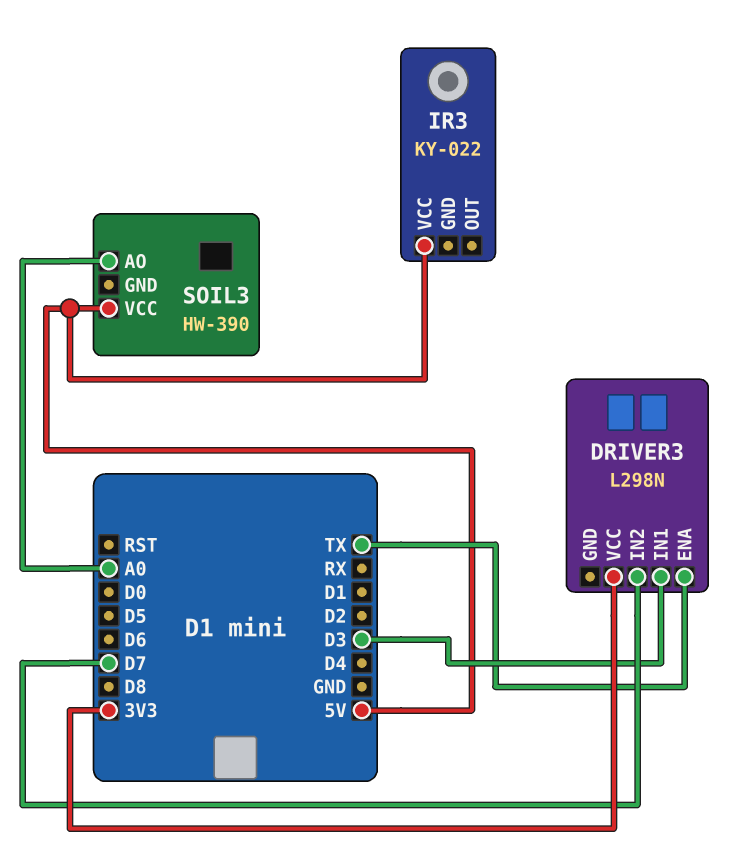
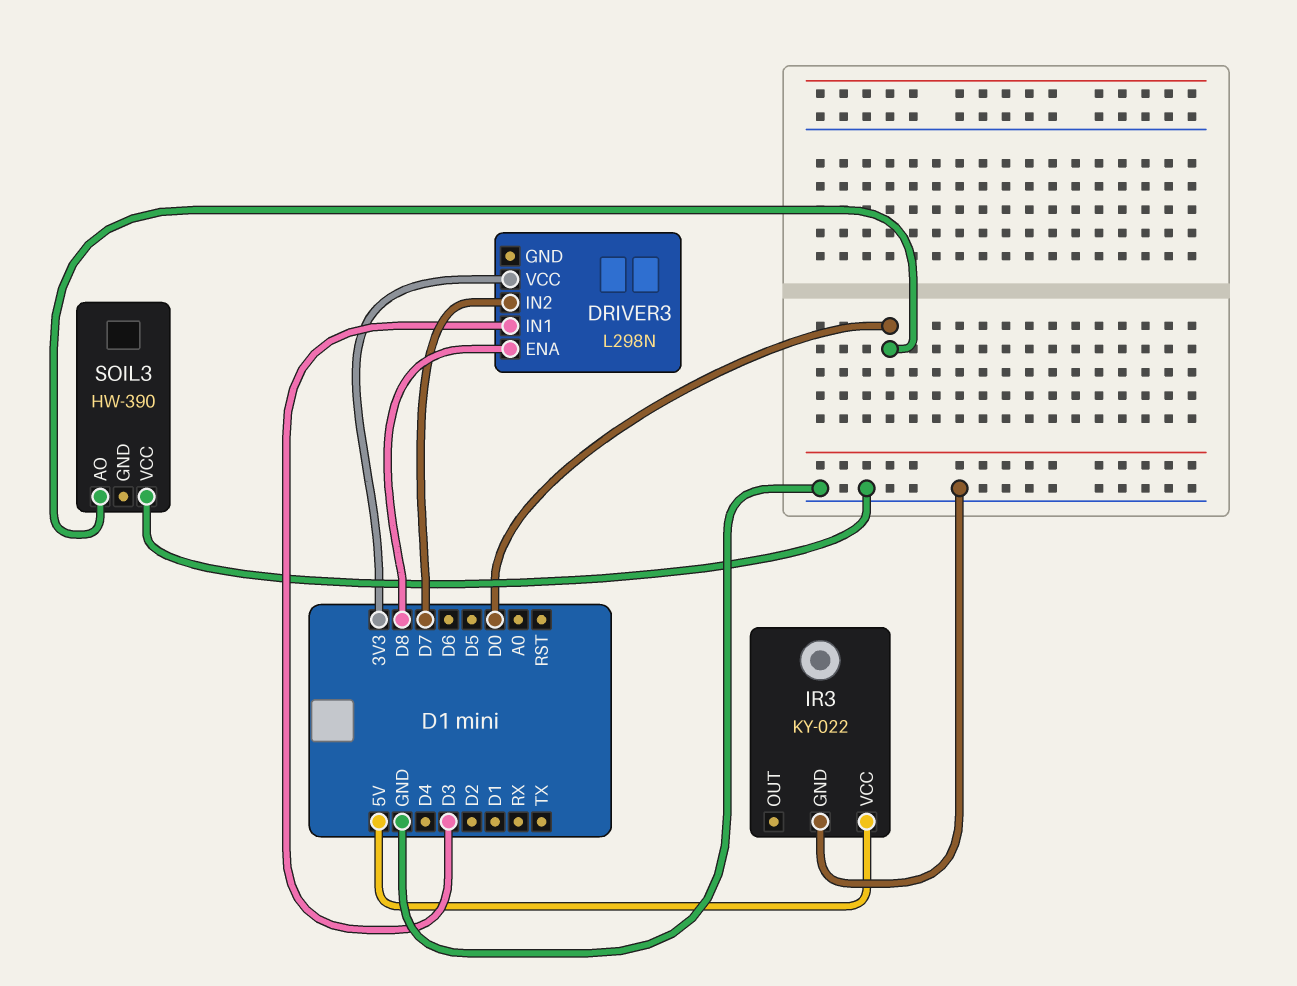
DRIVER3 pin ENA: TX -> D8
IR3 pin GND: none -> GND
SOIL3 pin AO: A0 -> D0
SOIL3 pin VCC: 5V -> GND

